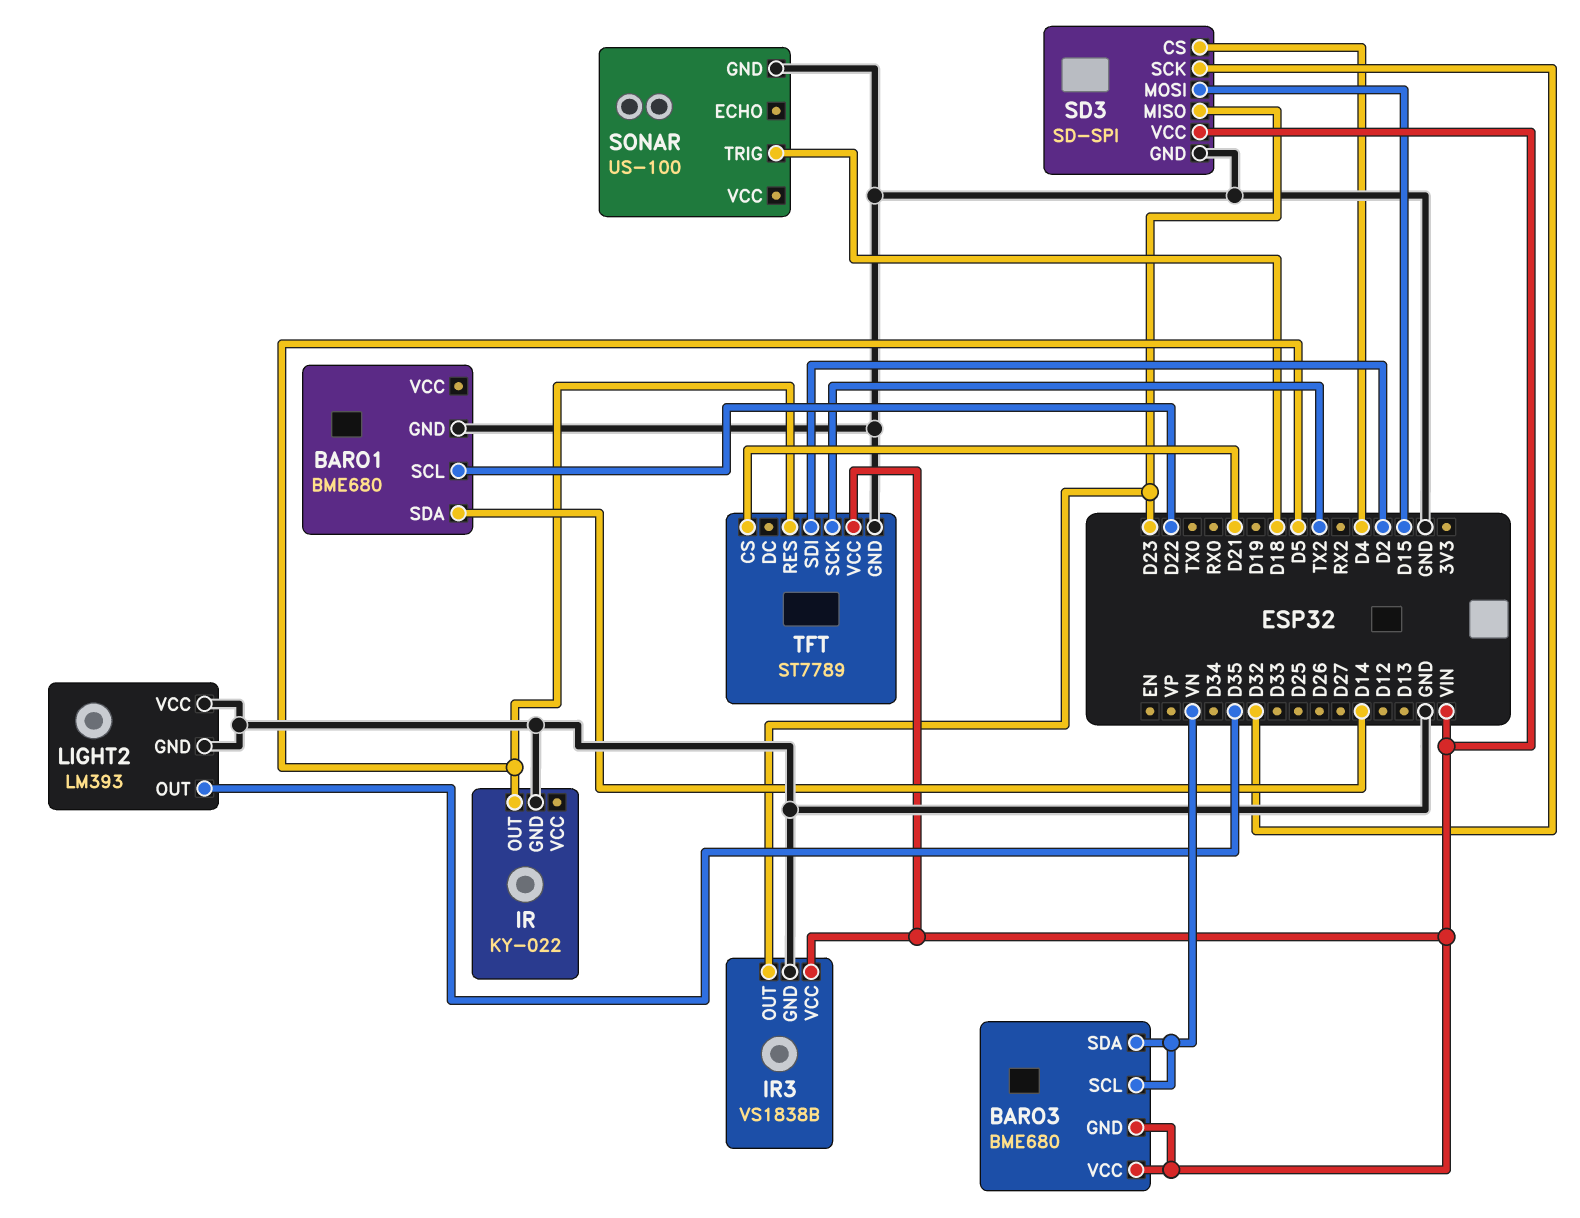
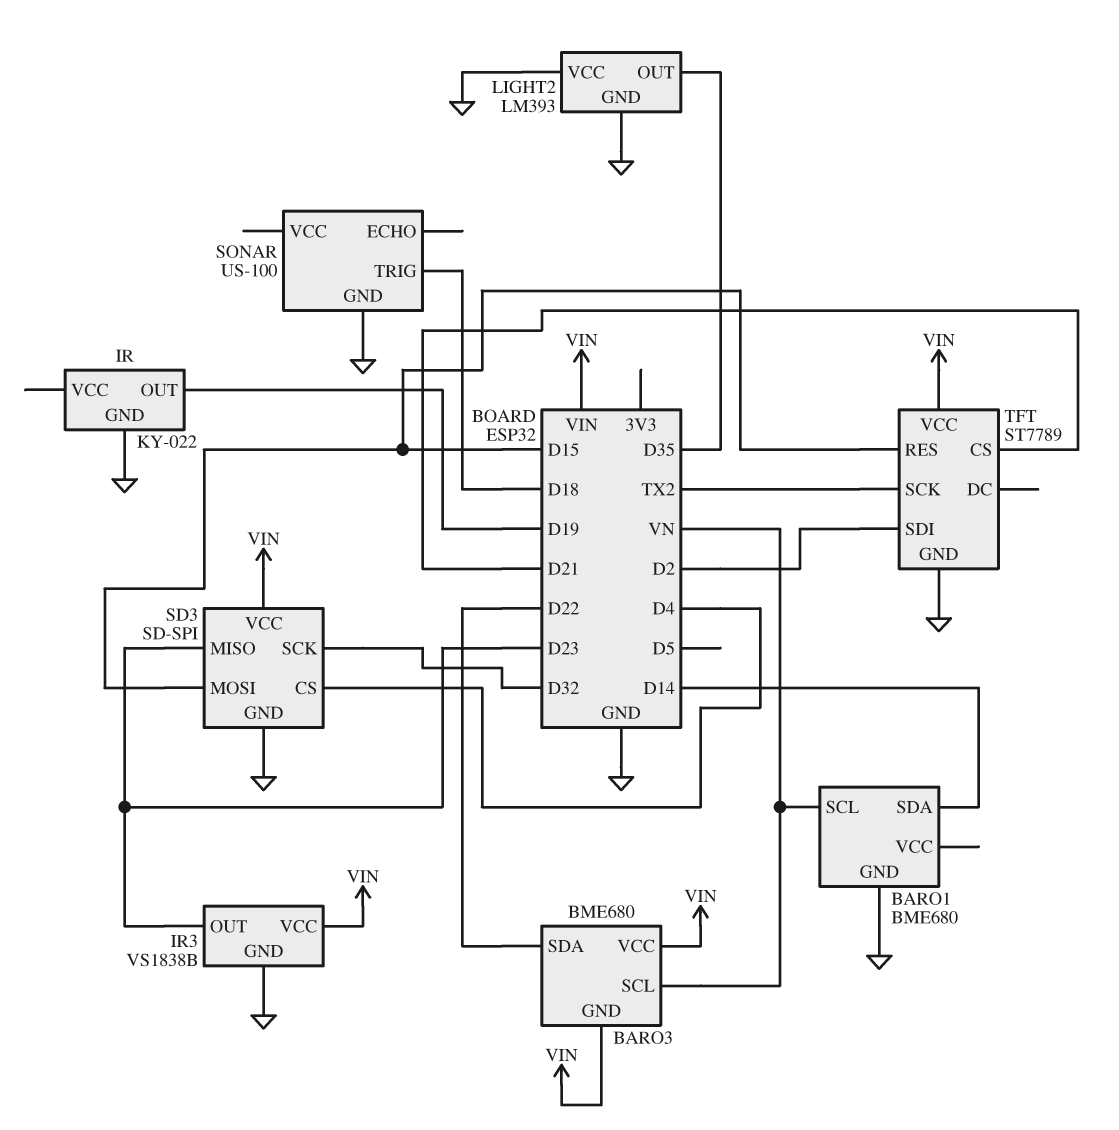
BARO1 pin SCL: D22 -> VN
BARO3 pin SDA: VN -> D22
IR pin OUT: D5 -> D19
TFT pin RES: D5 -> D15

